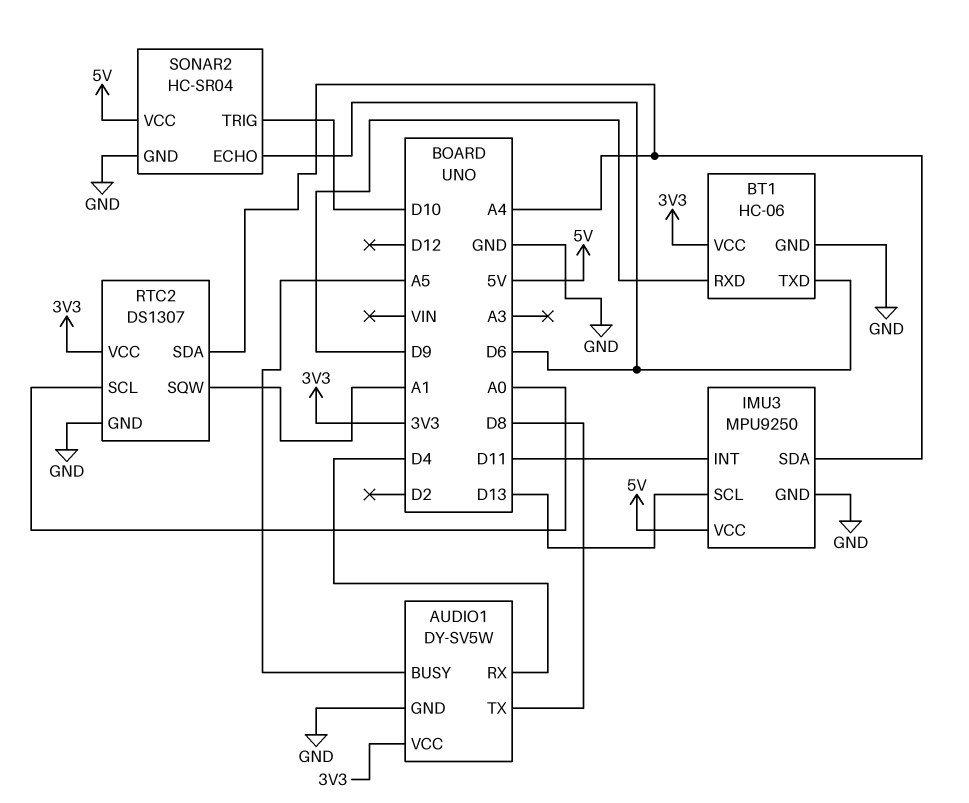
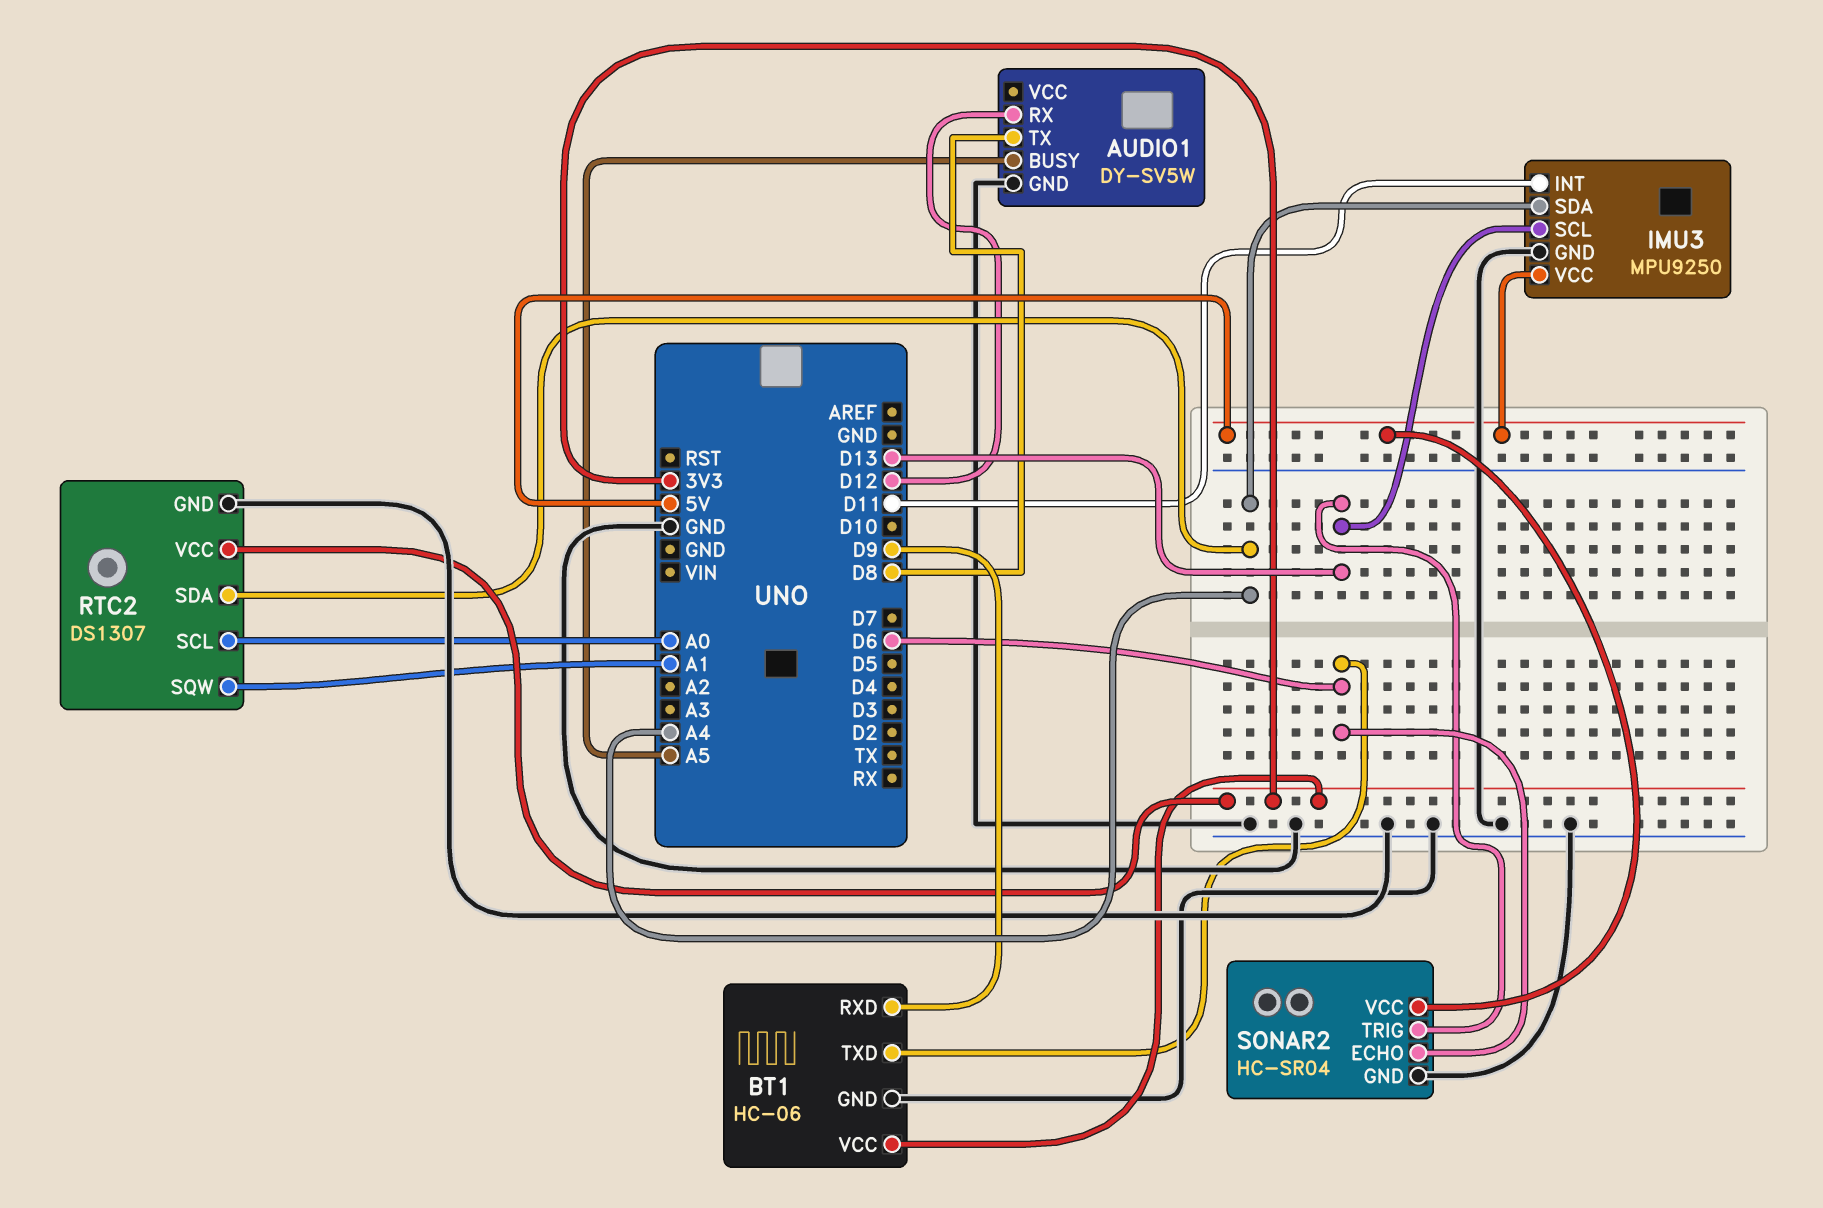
AUDIO1 pin RX: D4 -> D12
AUDIO1 pin VCC: 3V3 -> none
SONAR2 pin TRIG: D10 -> D13

